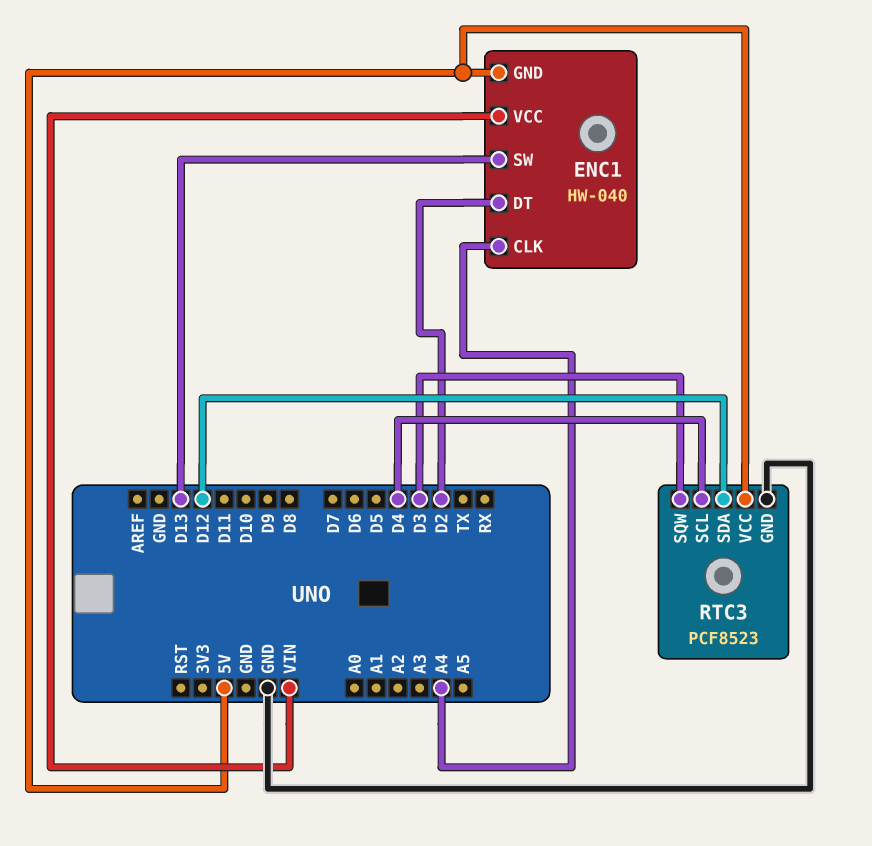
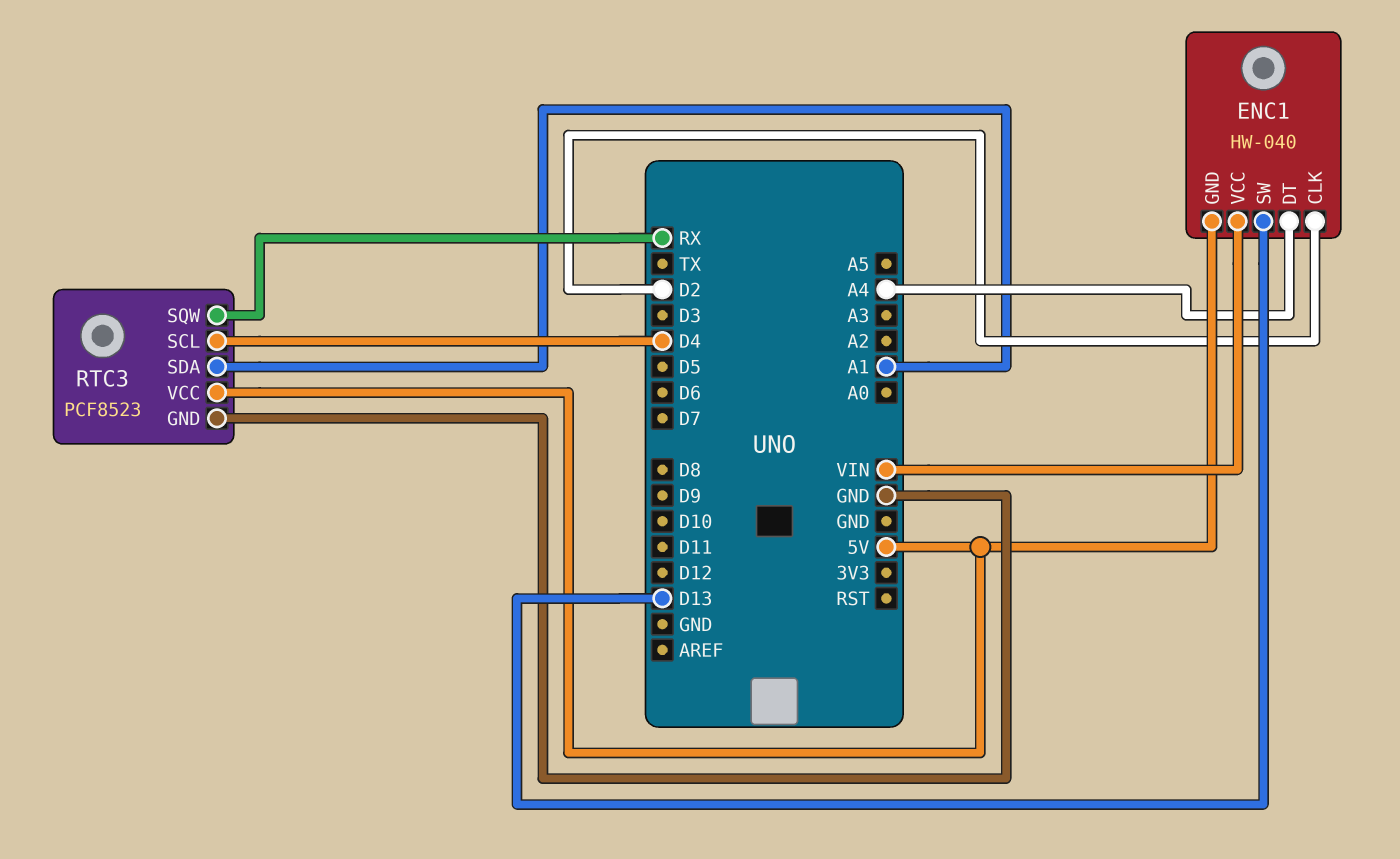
ENC1 pin CLK: A4 -> D2
ENC1 pin DT: D2 -> A4
RTC3 pin SDA: D12 -> A1
RTC3 pin SQW: D3 -> RX

